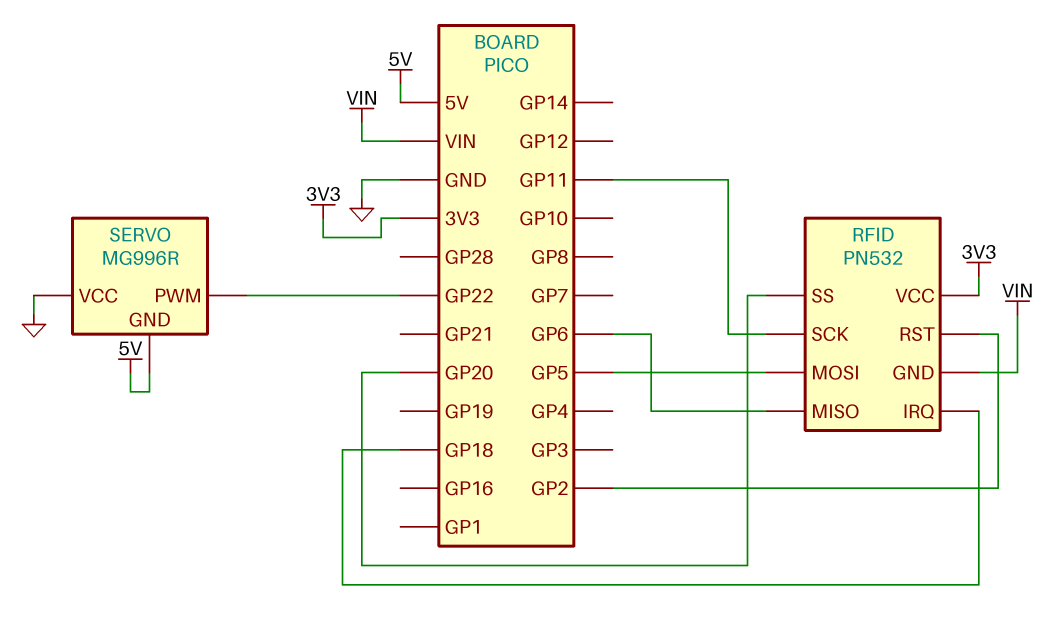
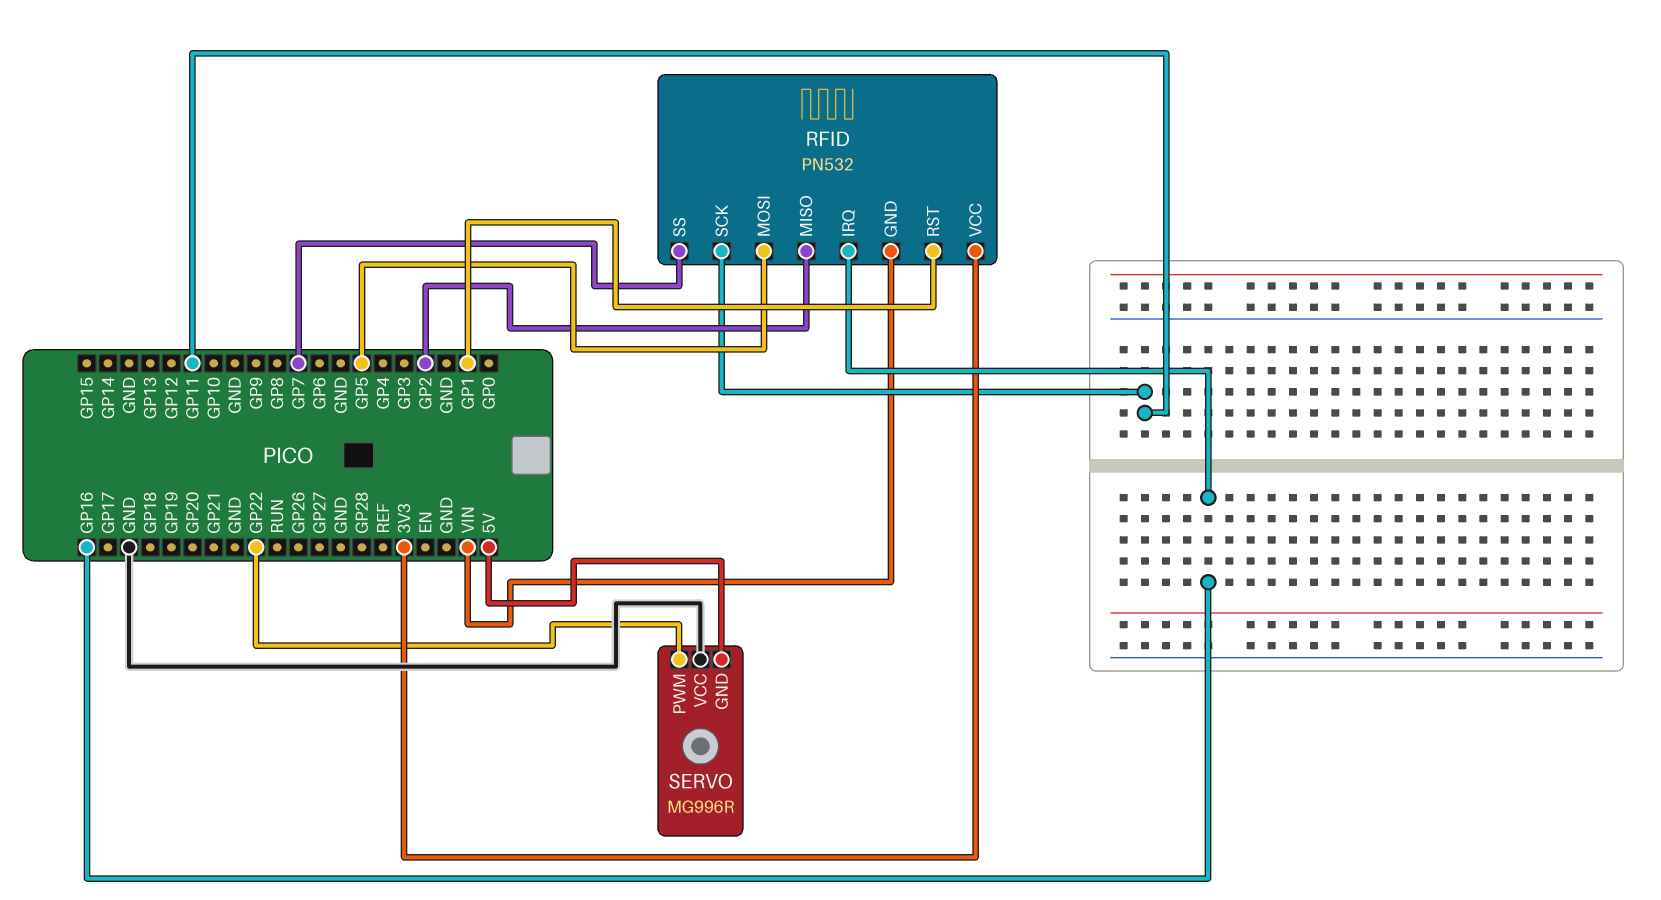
RFID pin IRQ: GP18 -> GP16
RFID pin MISO: GP6 -> GP2
RFID pin RST: GP2 -> GP1
RFID pin SS: GP20 -> GP7

